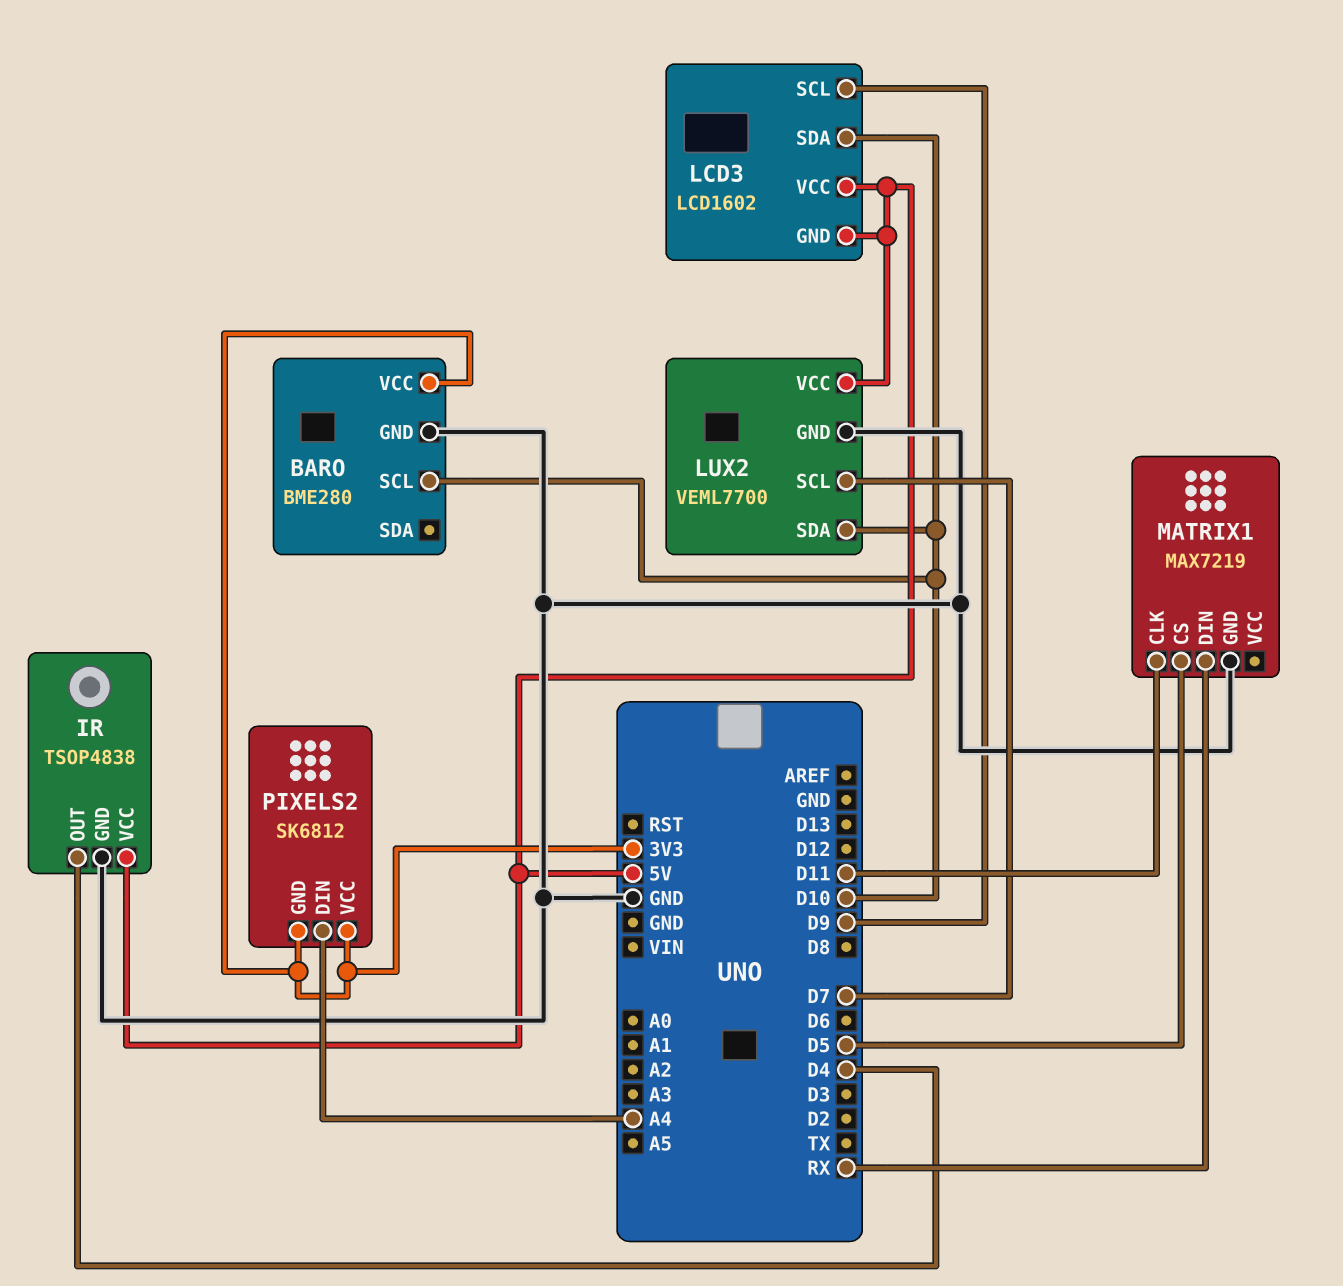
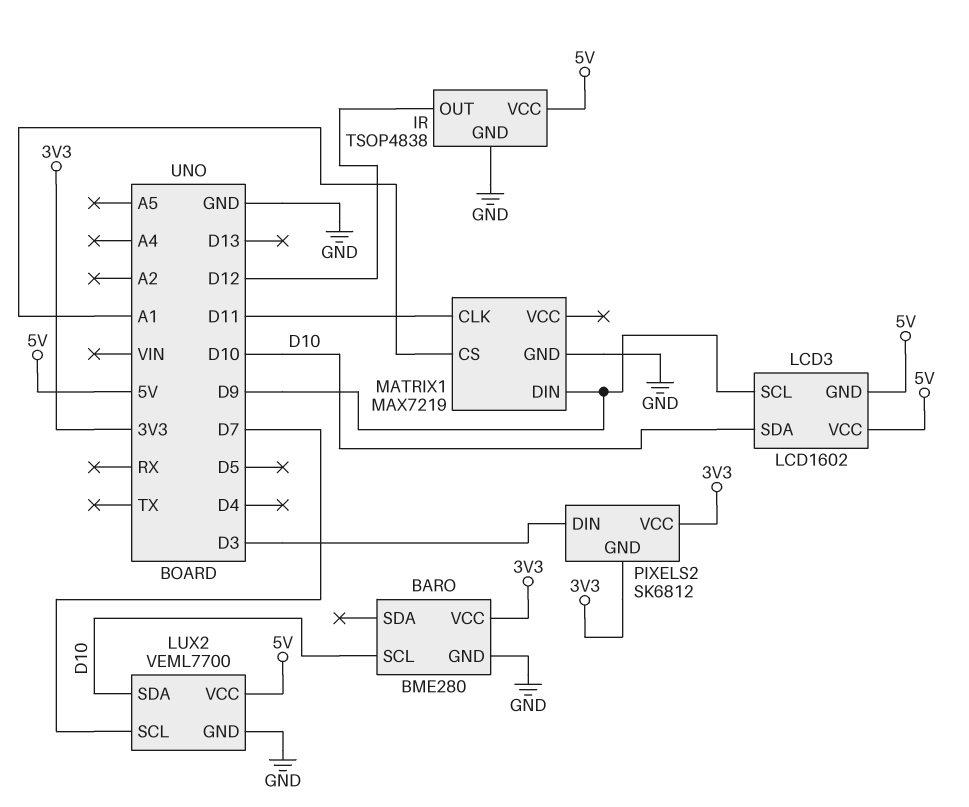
IR pin OUT: D4 -> D12
MATRIX1 pin CS: D5 -> A1
MATRIX1 pin DIN: RX -> D9
PIXELS2 pin DIN: A4 -> D3

